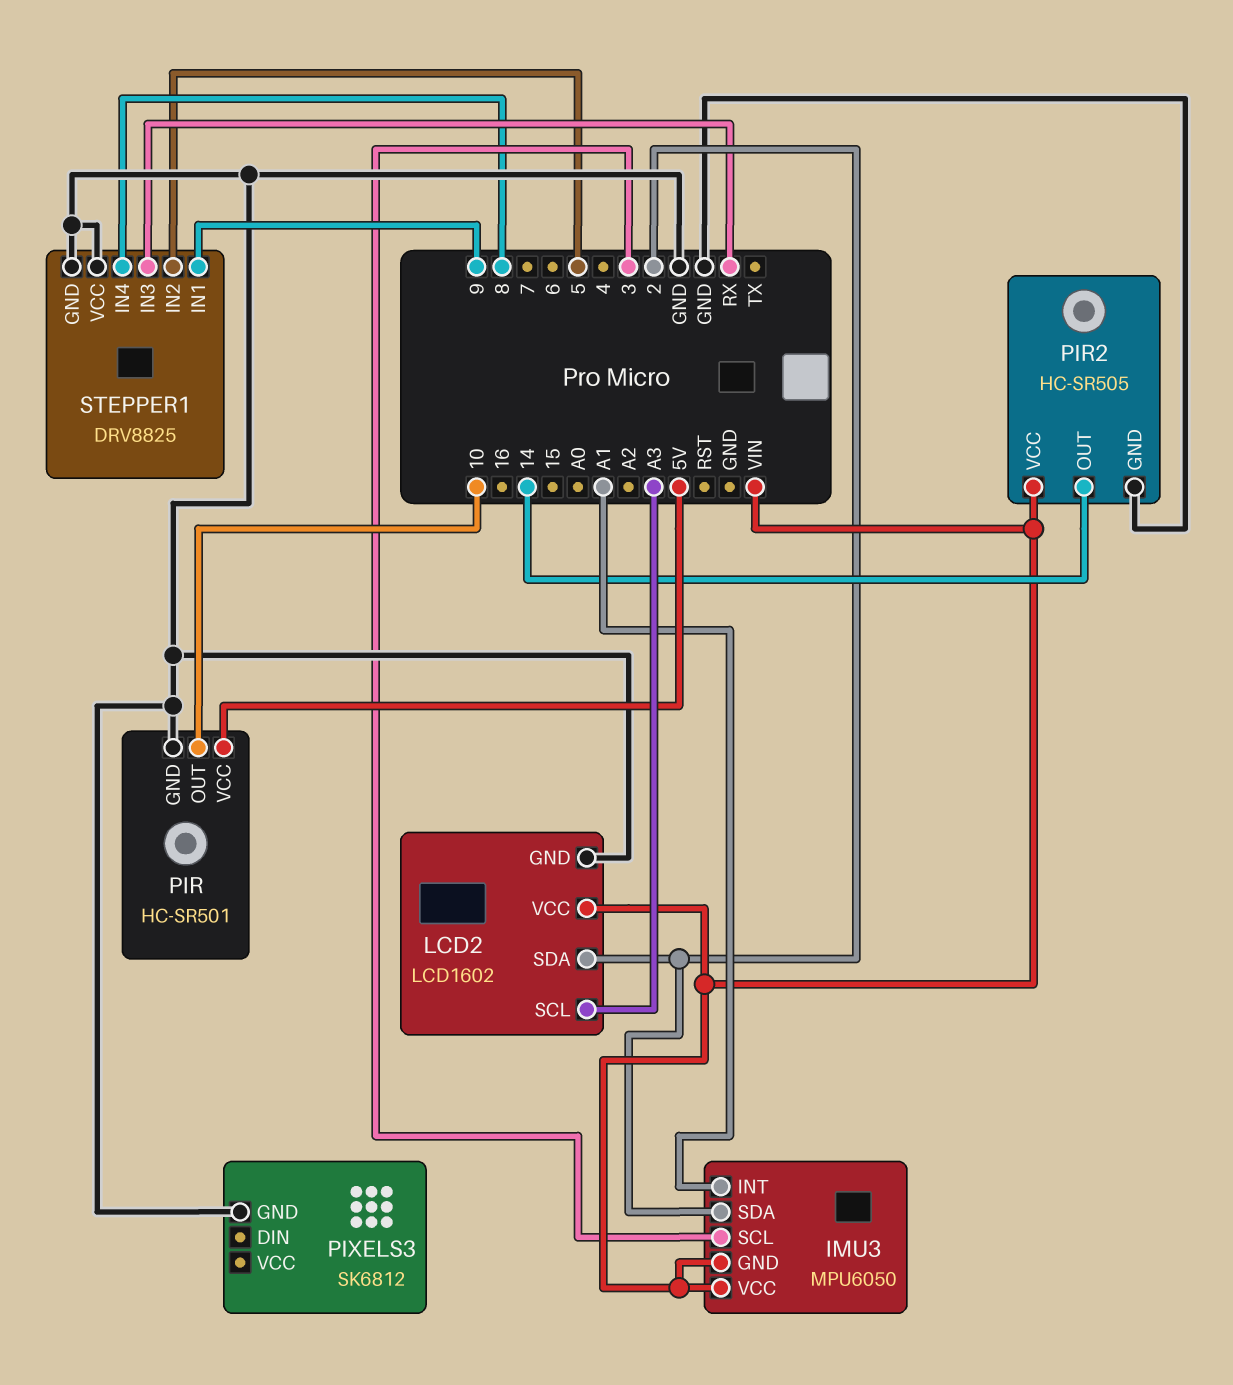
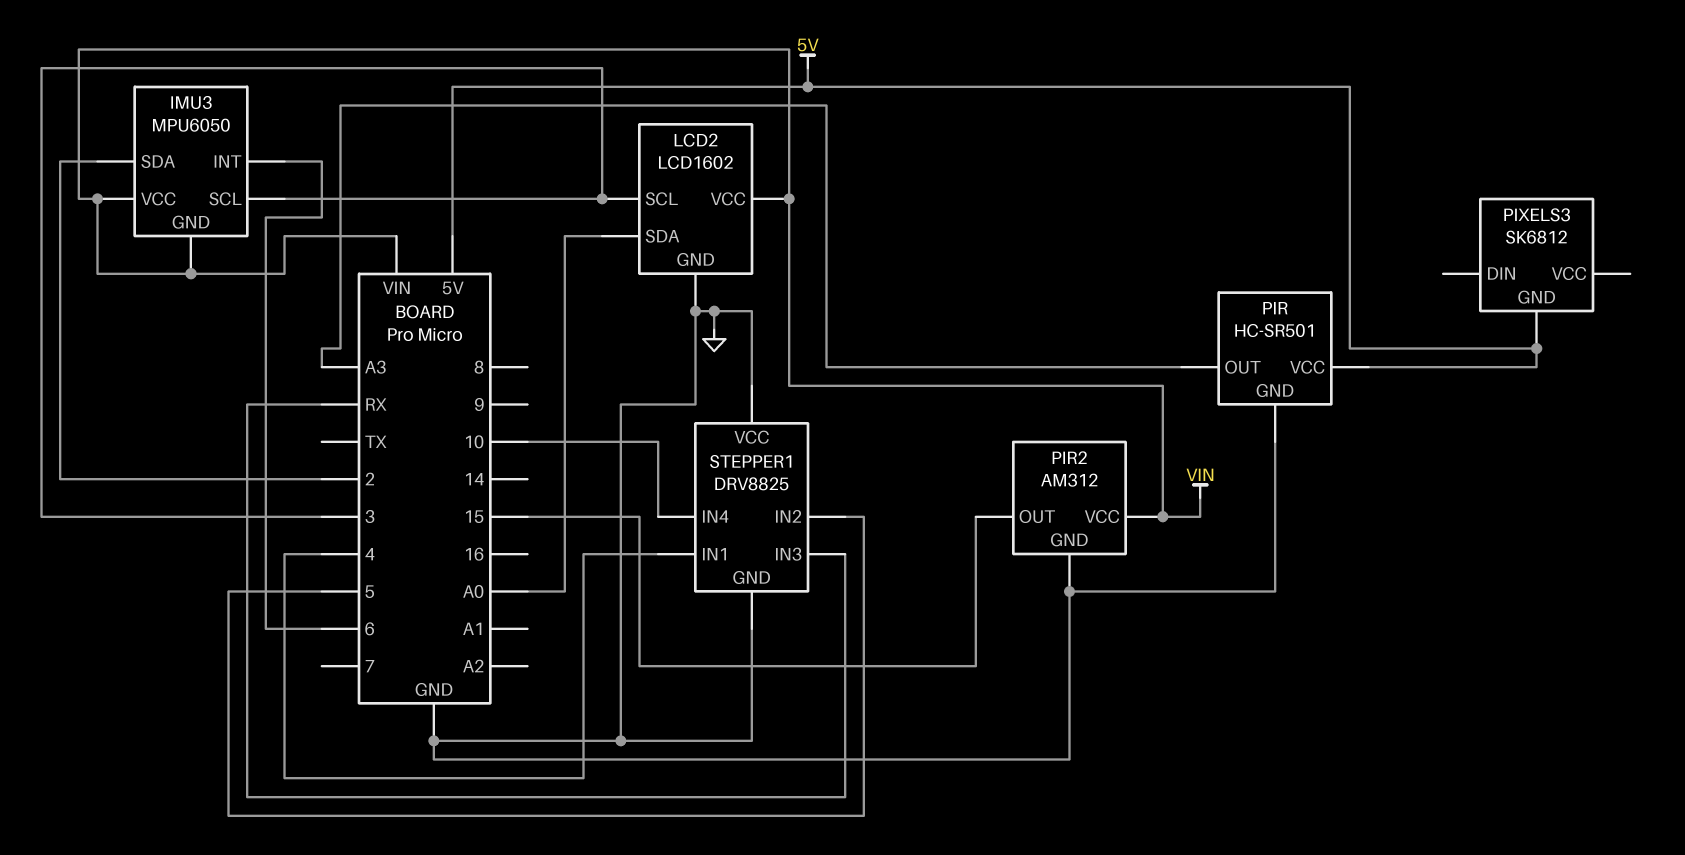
IMU3 pin INT: A1 -> 6
LCD2 pin SCL: A3 -> 3
LCD2 pin SDA: 2 -> A0
PIR pin OUT: 10 -> A3
PIR2: HC-SR505 -> AM312
PIR2 pin OUT: 14 -> 15
PIXELS3 pin GND: GND -> 5V
STEPPER1 pin IN1: 9 -> 4
STEPPER1 pin IN4: 8 -> 10

